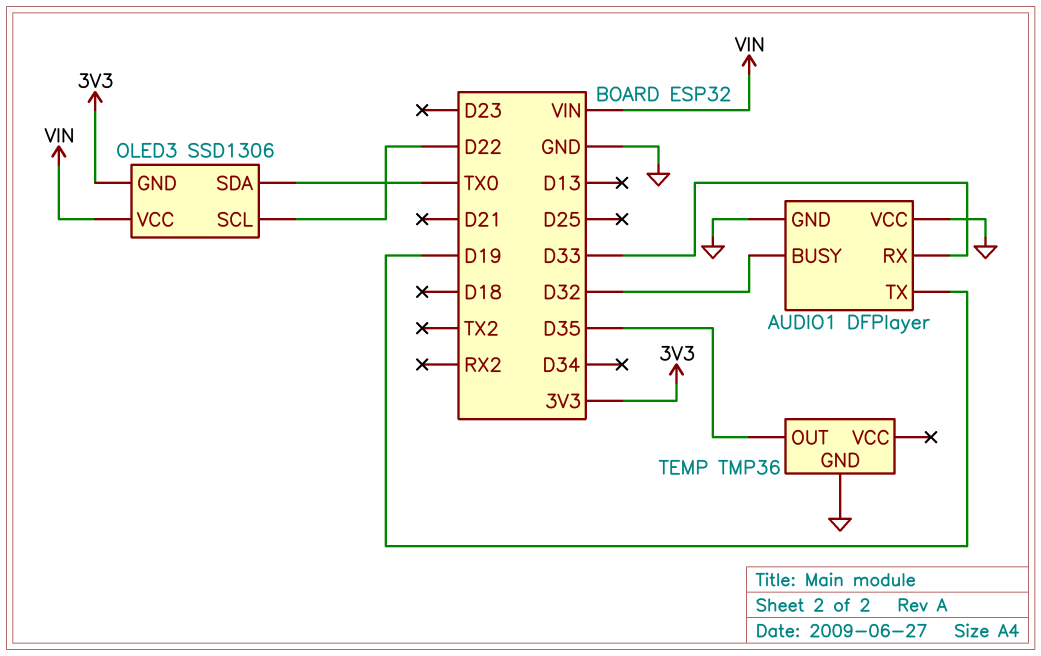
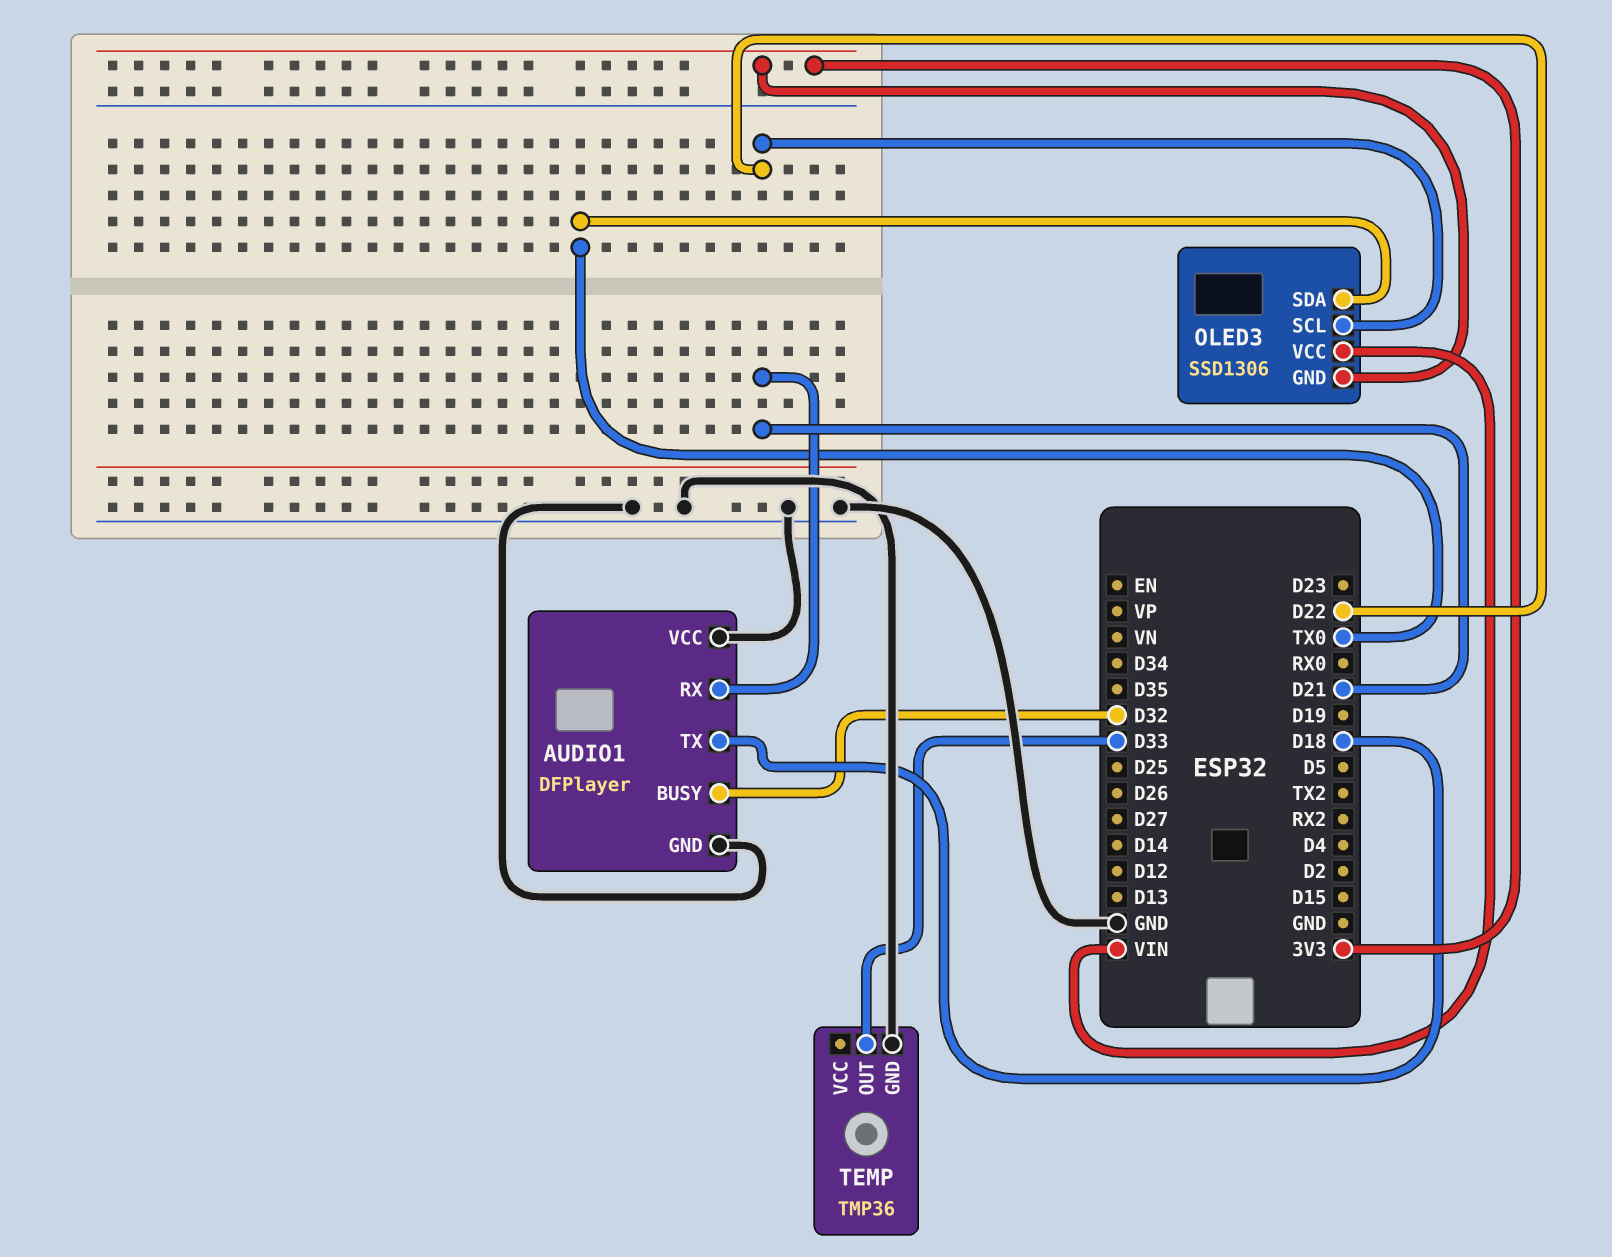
AUDIO1 pin RX: D33 -> D21
AUDIO1 pin TX: D19 -> D18
TEMP pin OUT: D35 -> D33

